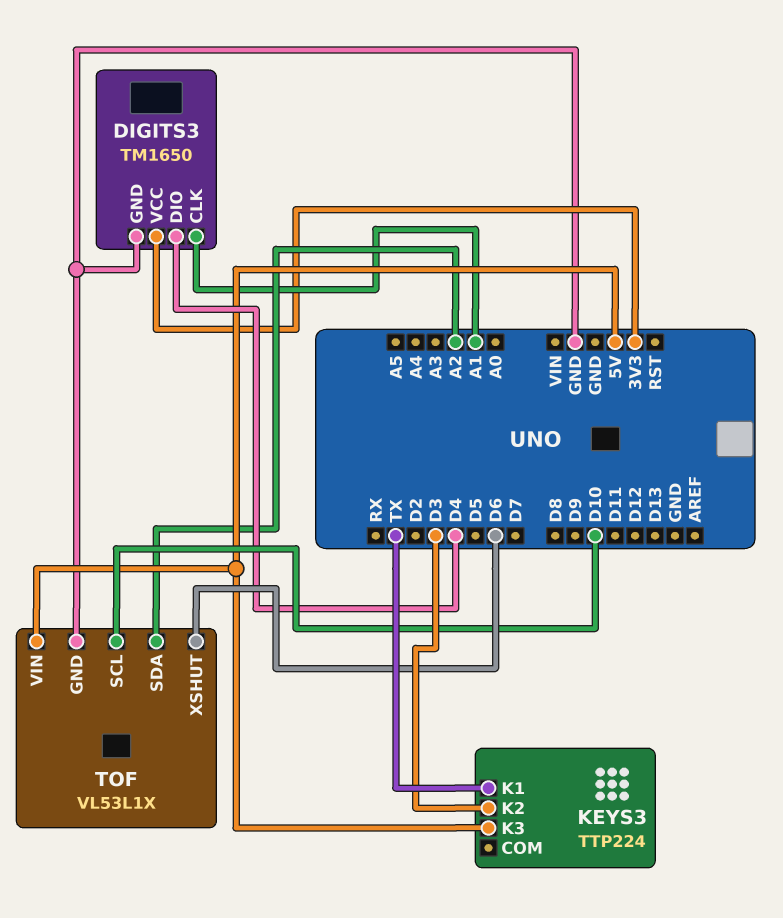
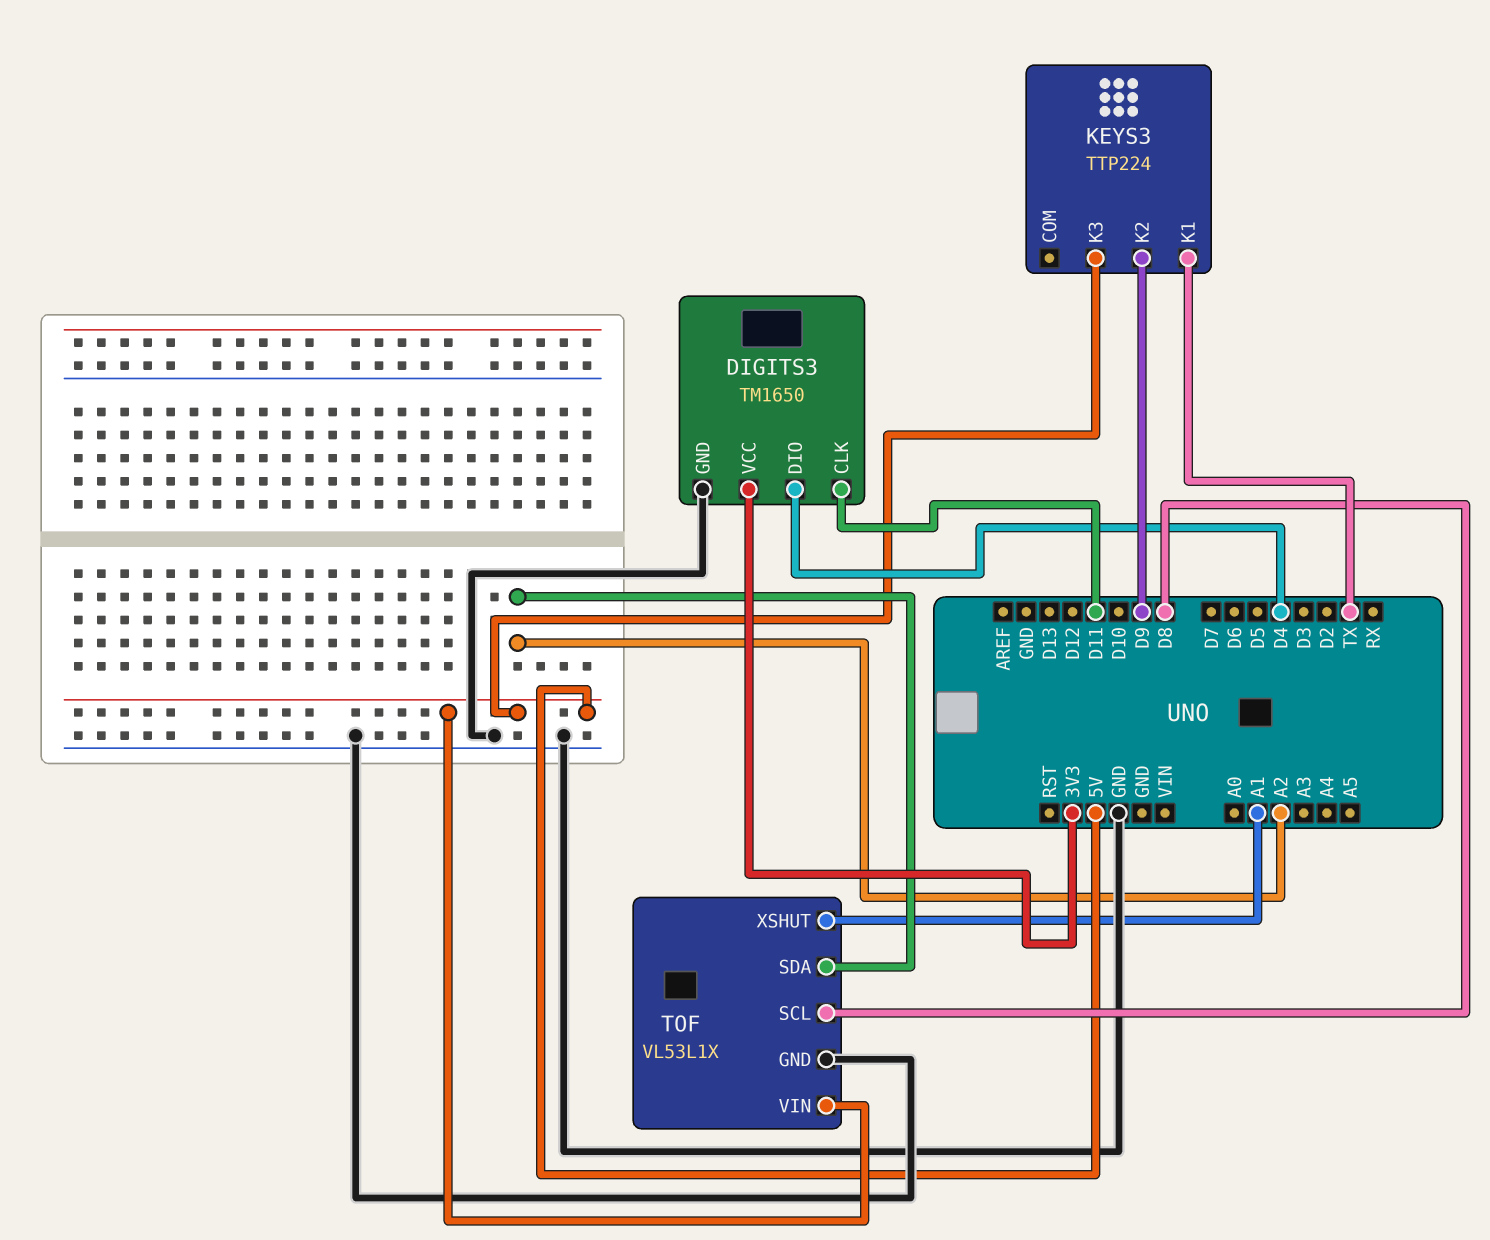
DIGITS3 pin CLK: A1 -> D11
KEYS3 pin K2: D3 -> D9
TOF pin SCL: D10 -> D8
TOF pin XSHUT: D6 -> A1

